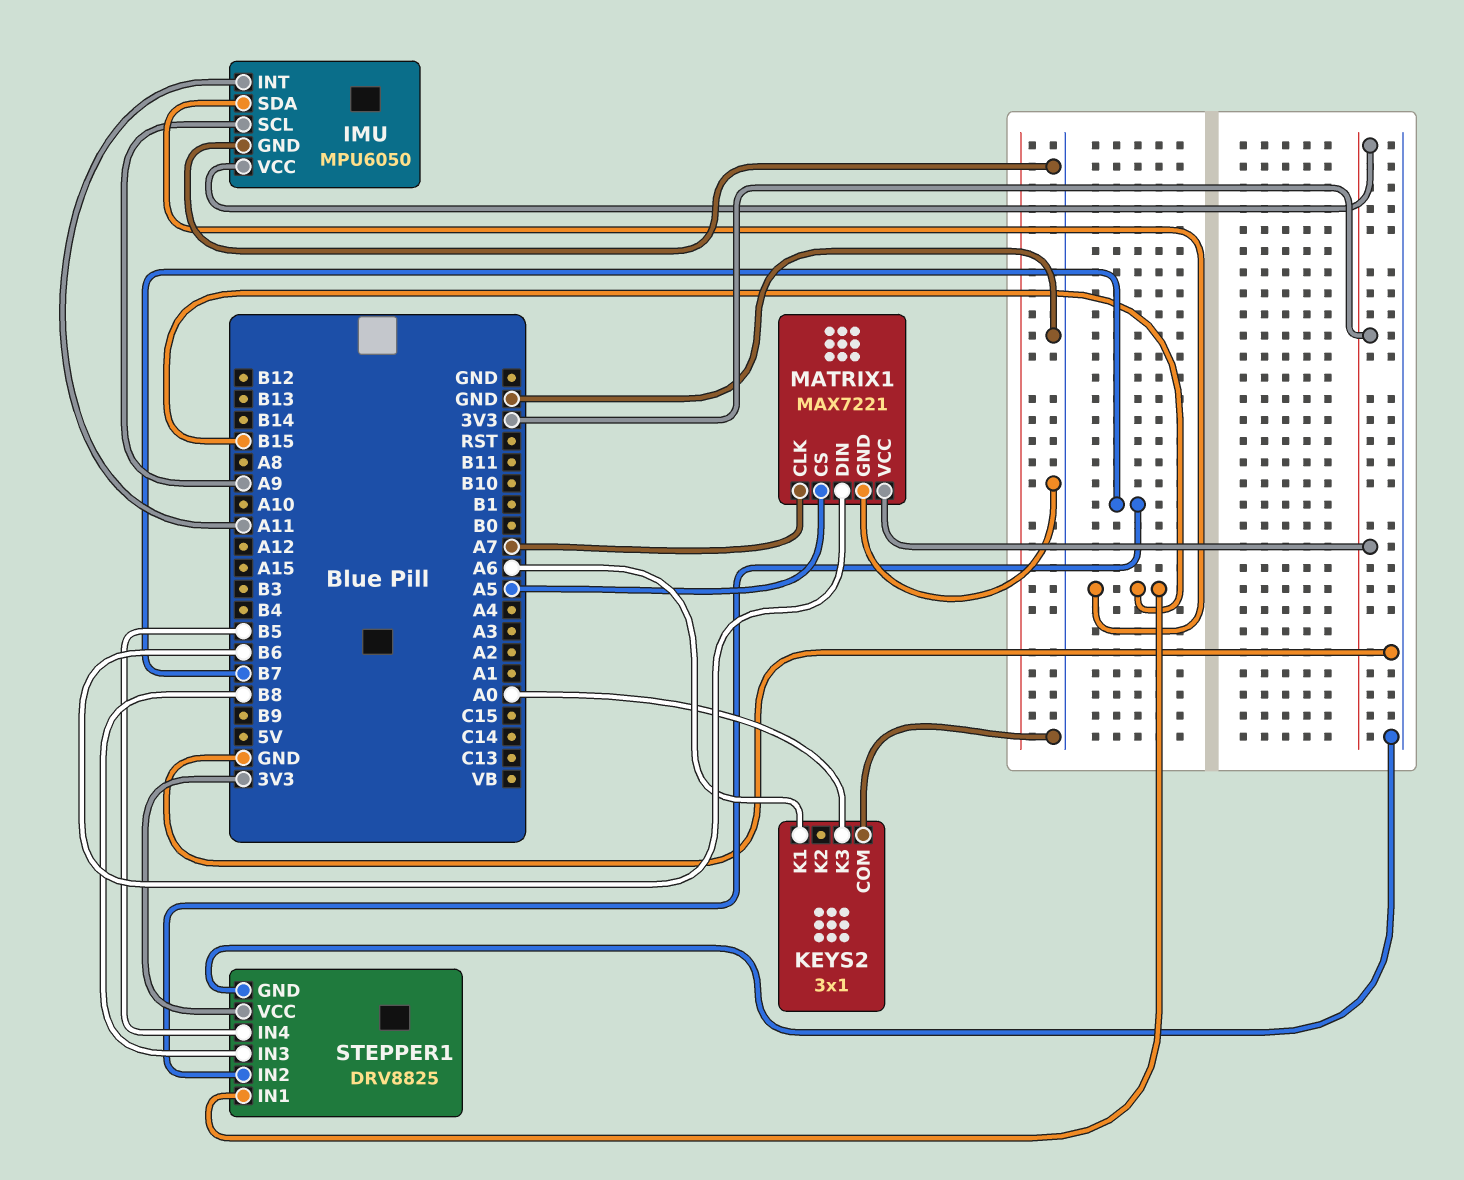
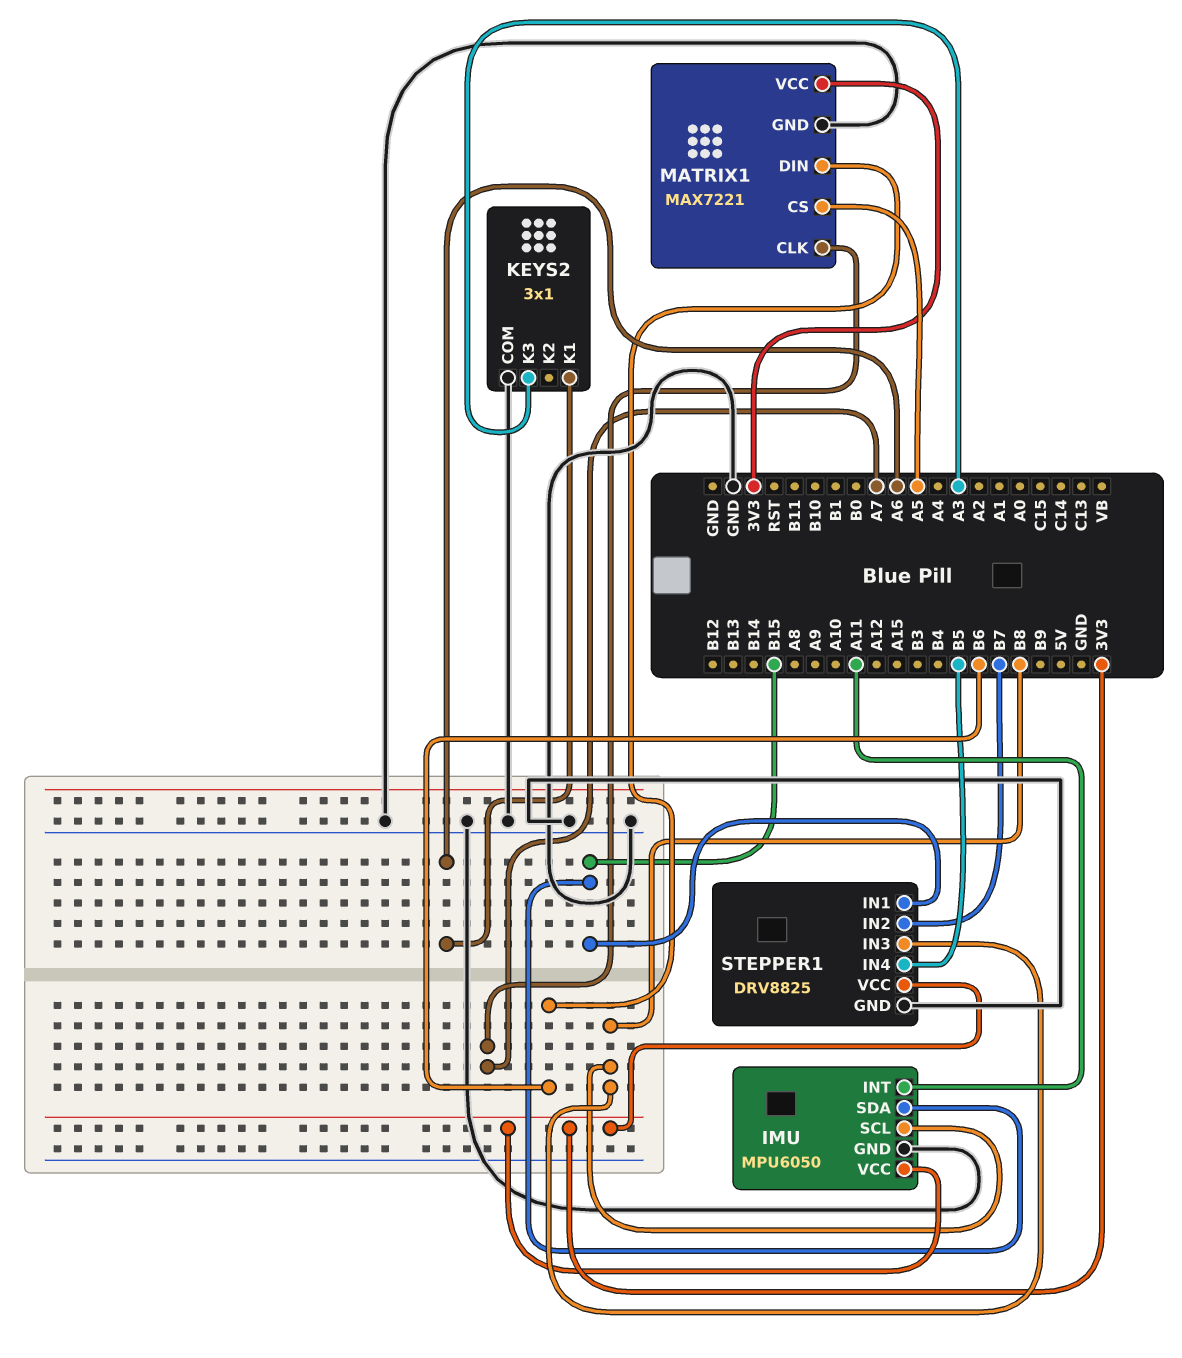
IMU pin SCL: A9 -> B8
KEYS2 pin K3: A0 -> A3

